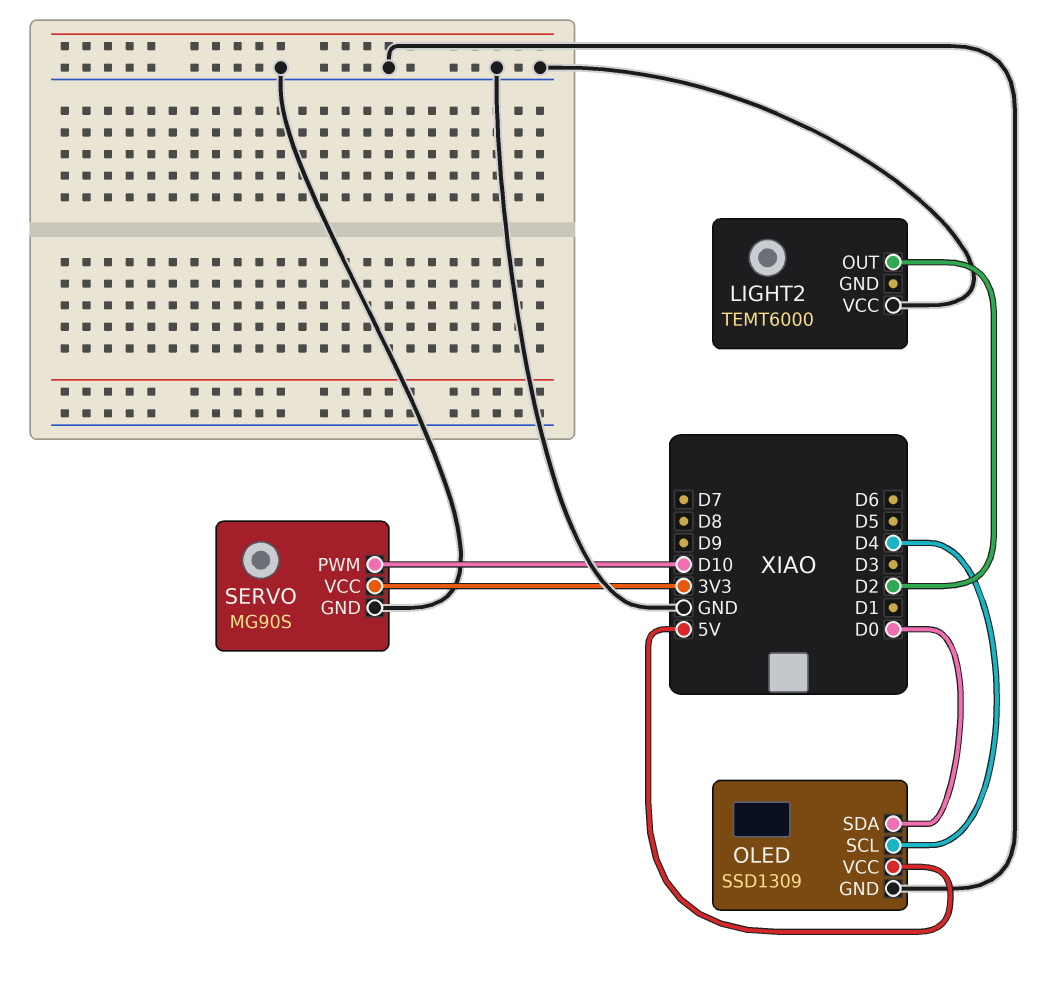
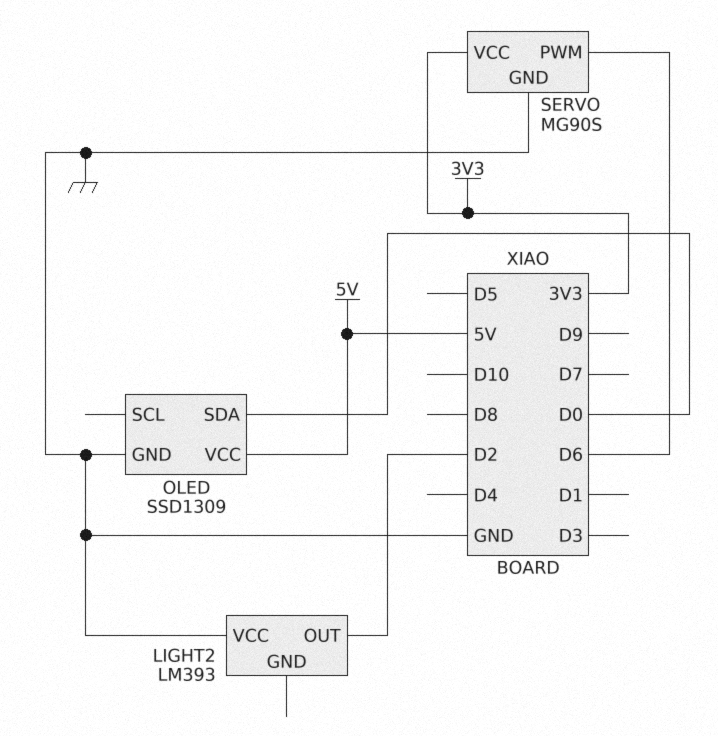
LIGHT2: TEMT6000 -> LM393
OLED pin SCL: D4 -> none
SERVO pin PWM: D10 -> D6

